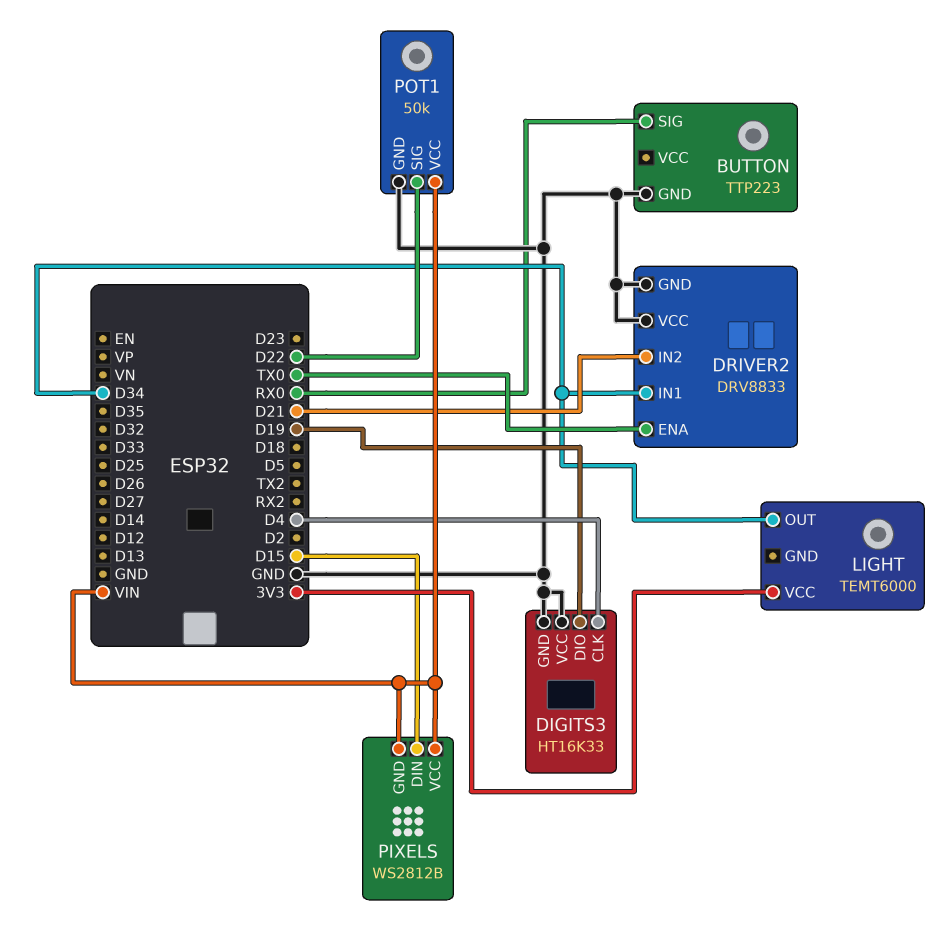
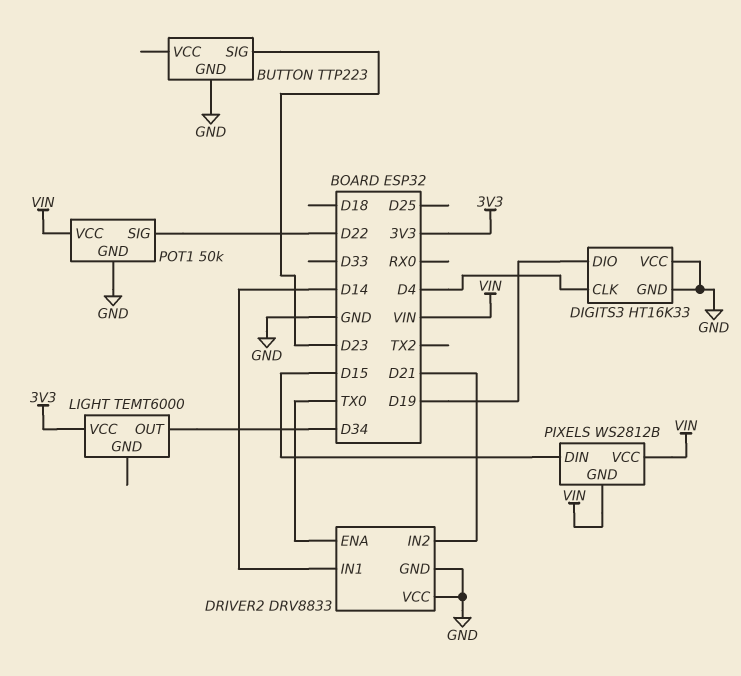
BUTTON pin SIG: RX0 -> D23
DRIVER2 pin IN1: D34 -> D14

